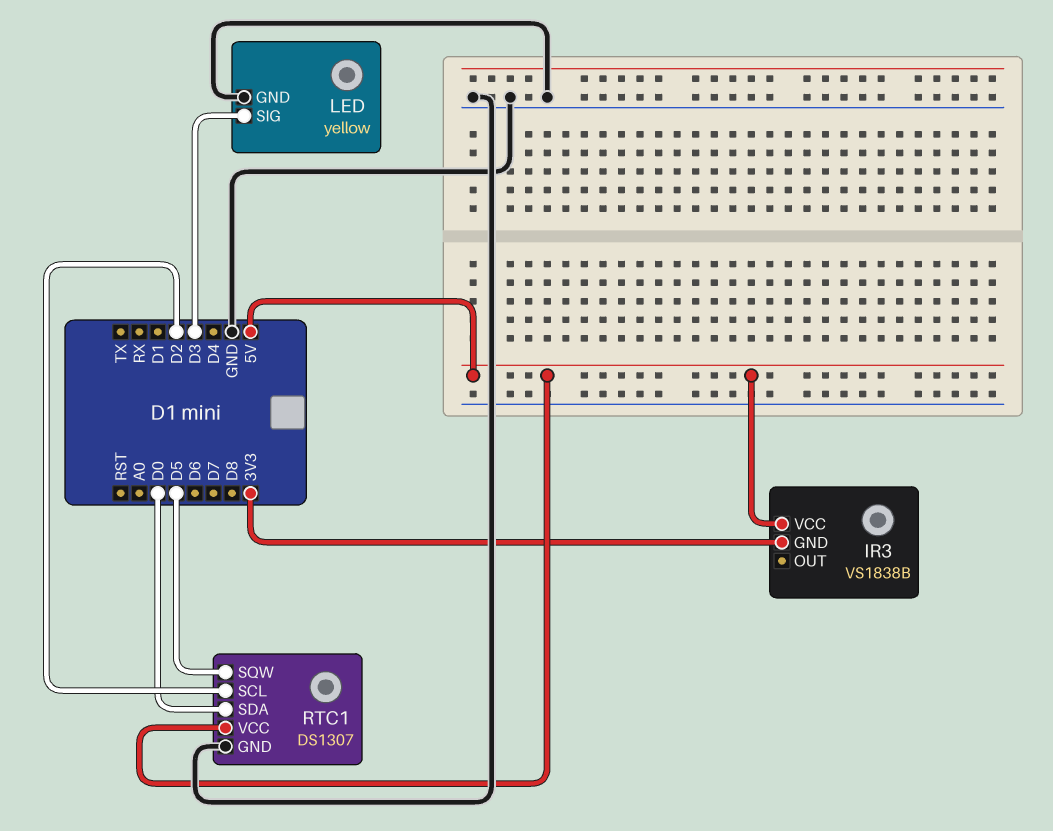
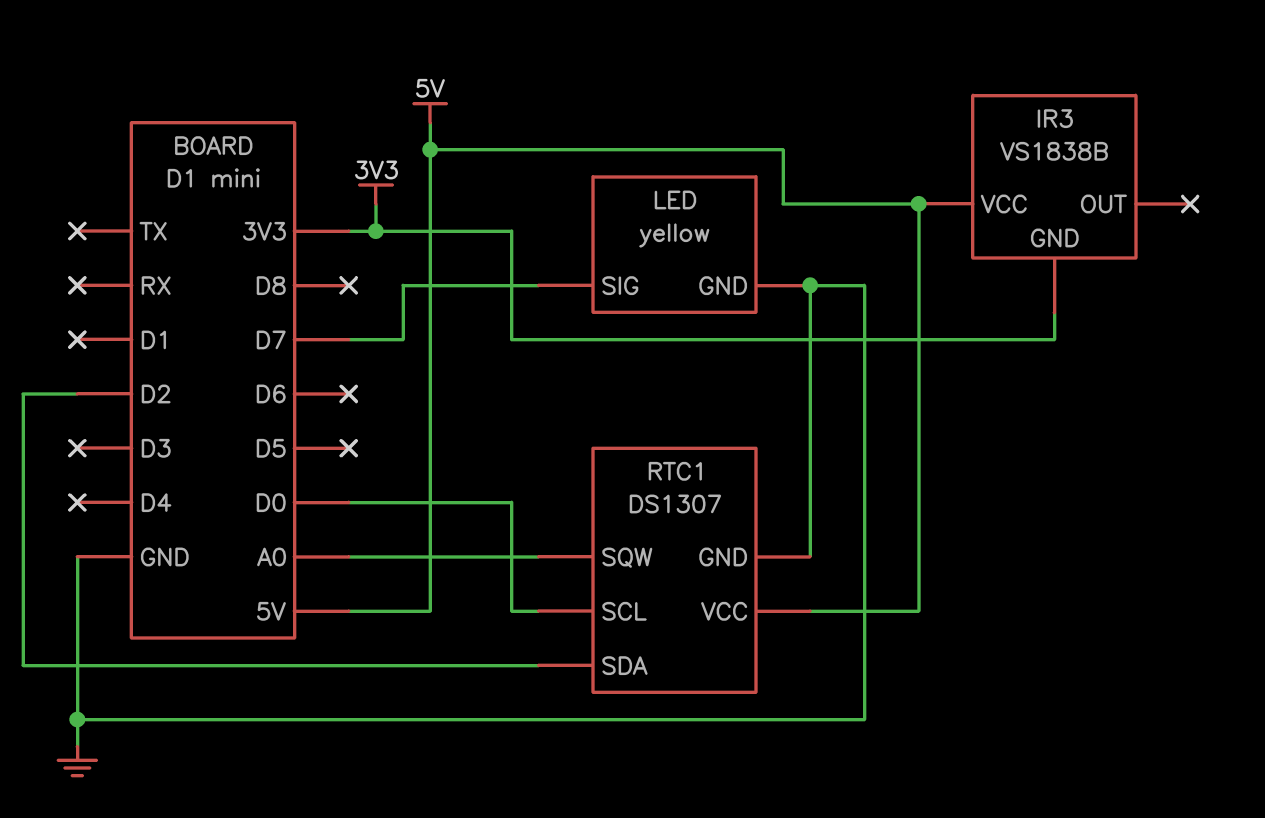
LED pin SIG: D3 -> D7
RTC1 pin SCL: D2 -> D0
RTC1 pin SDA: D0 -> D2
RTC1 pin SQW: D5 -> A0

